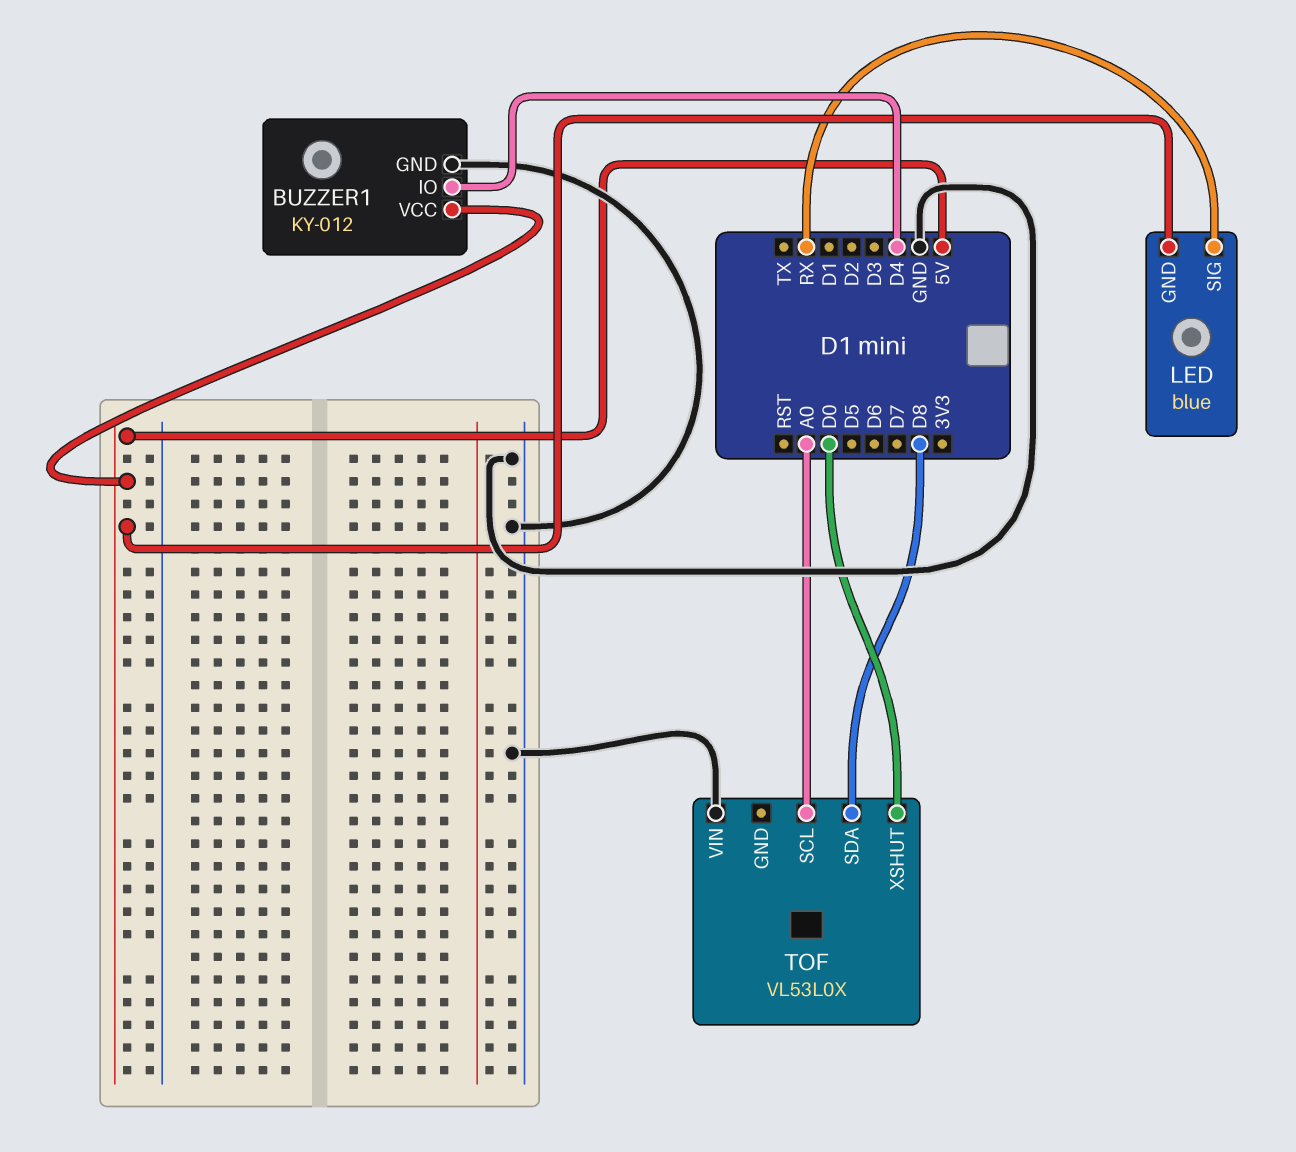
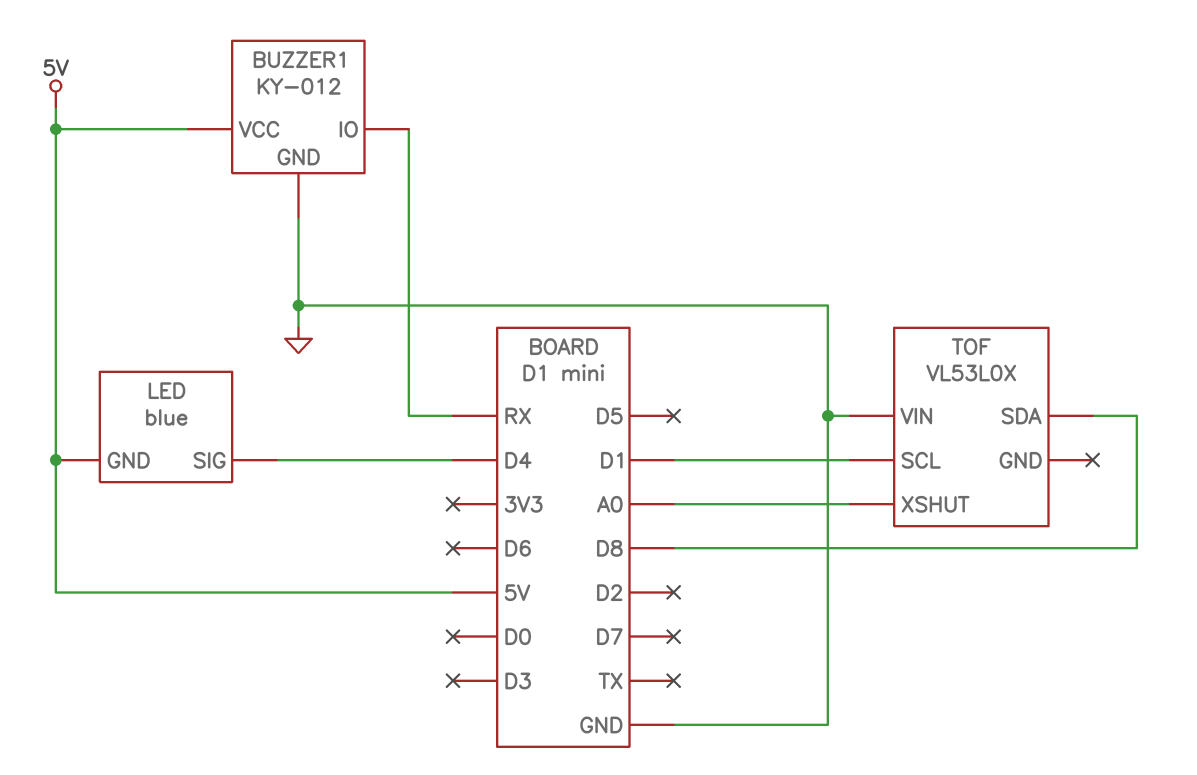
BUZZER1 pin IO: D4 -> RX
LED pin SIG: RX -> D4
TOF pin SCL: A0 -> D1
TOF pin XSHUT: D0 -> A0

